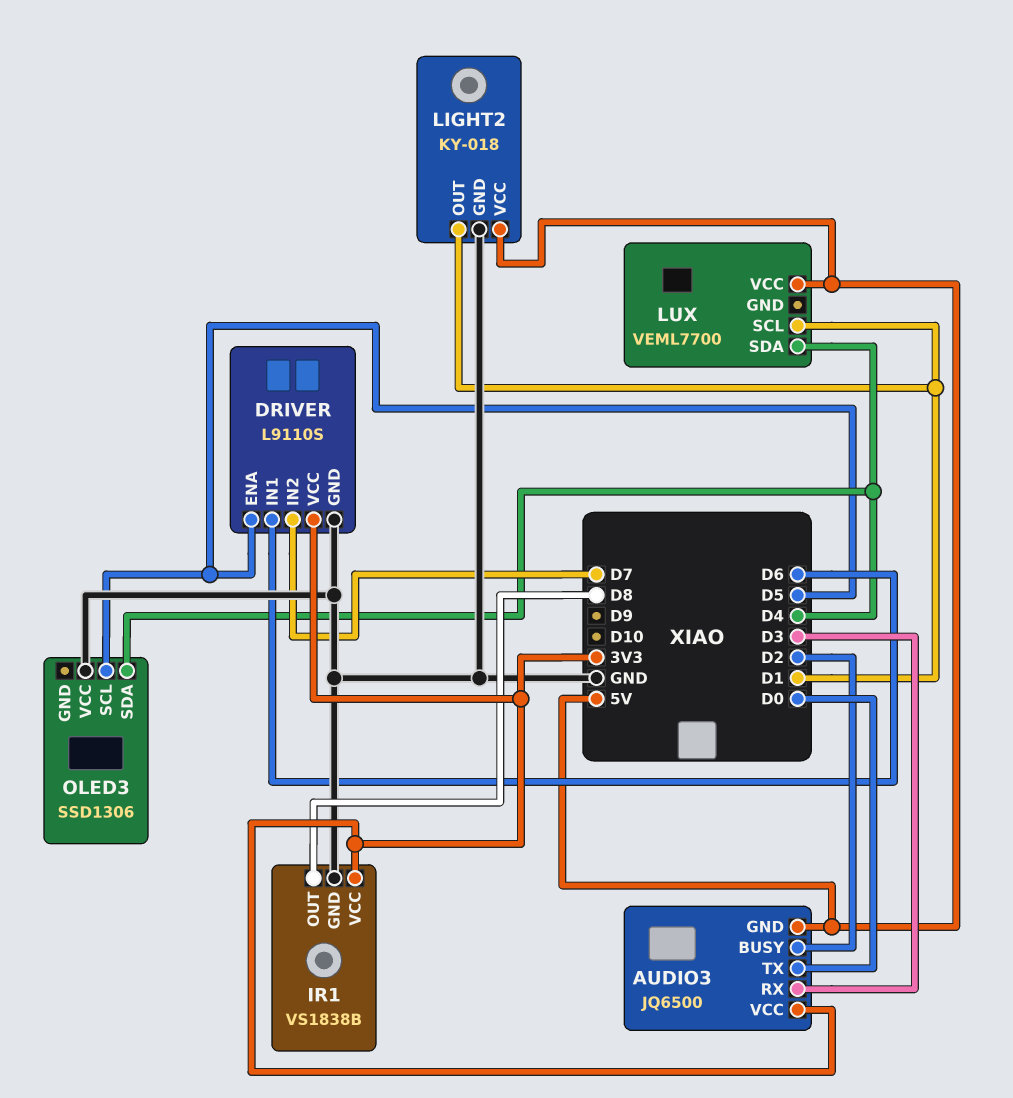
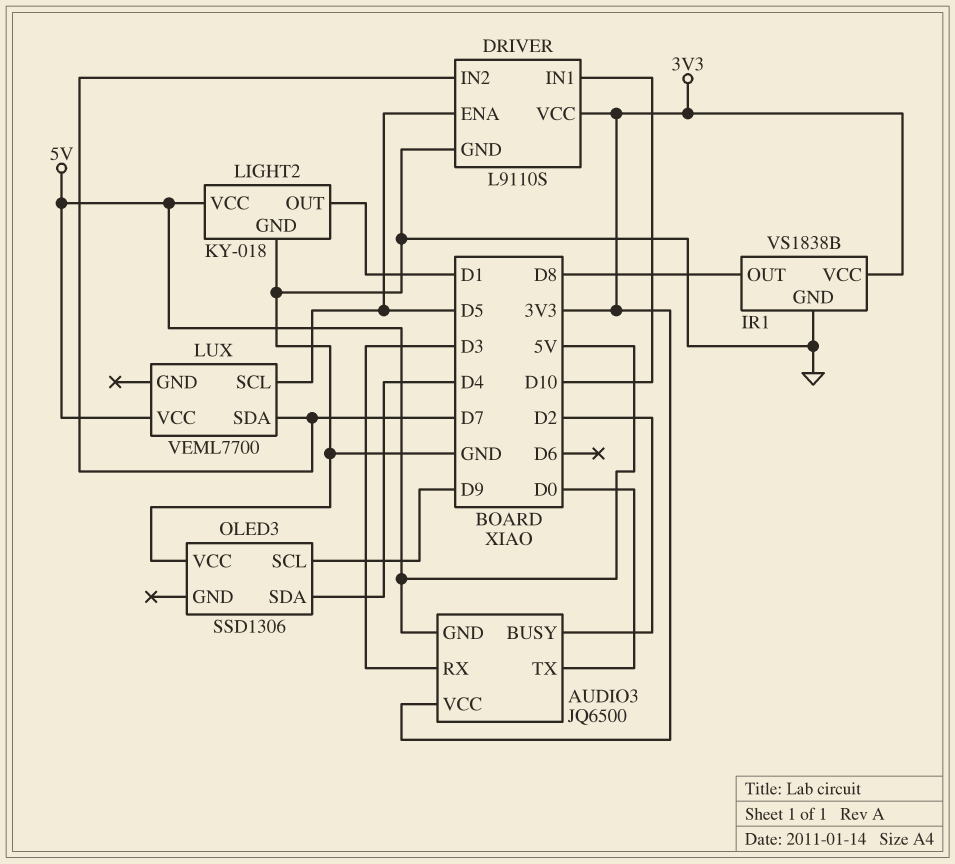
DRIVER pin IN1: D6 -> D10
LUX pin SCL: D1 -> D5
LUX pin SDA: D4 -> D7
OLED3 pin SCL: D5 -> D9

